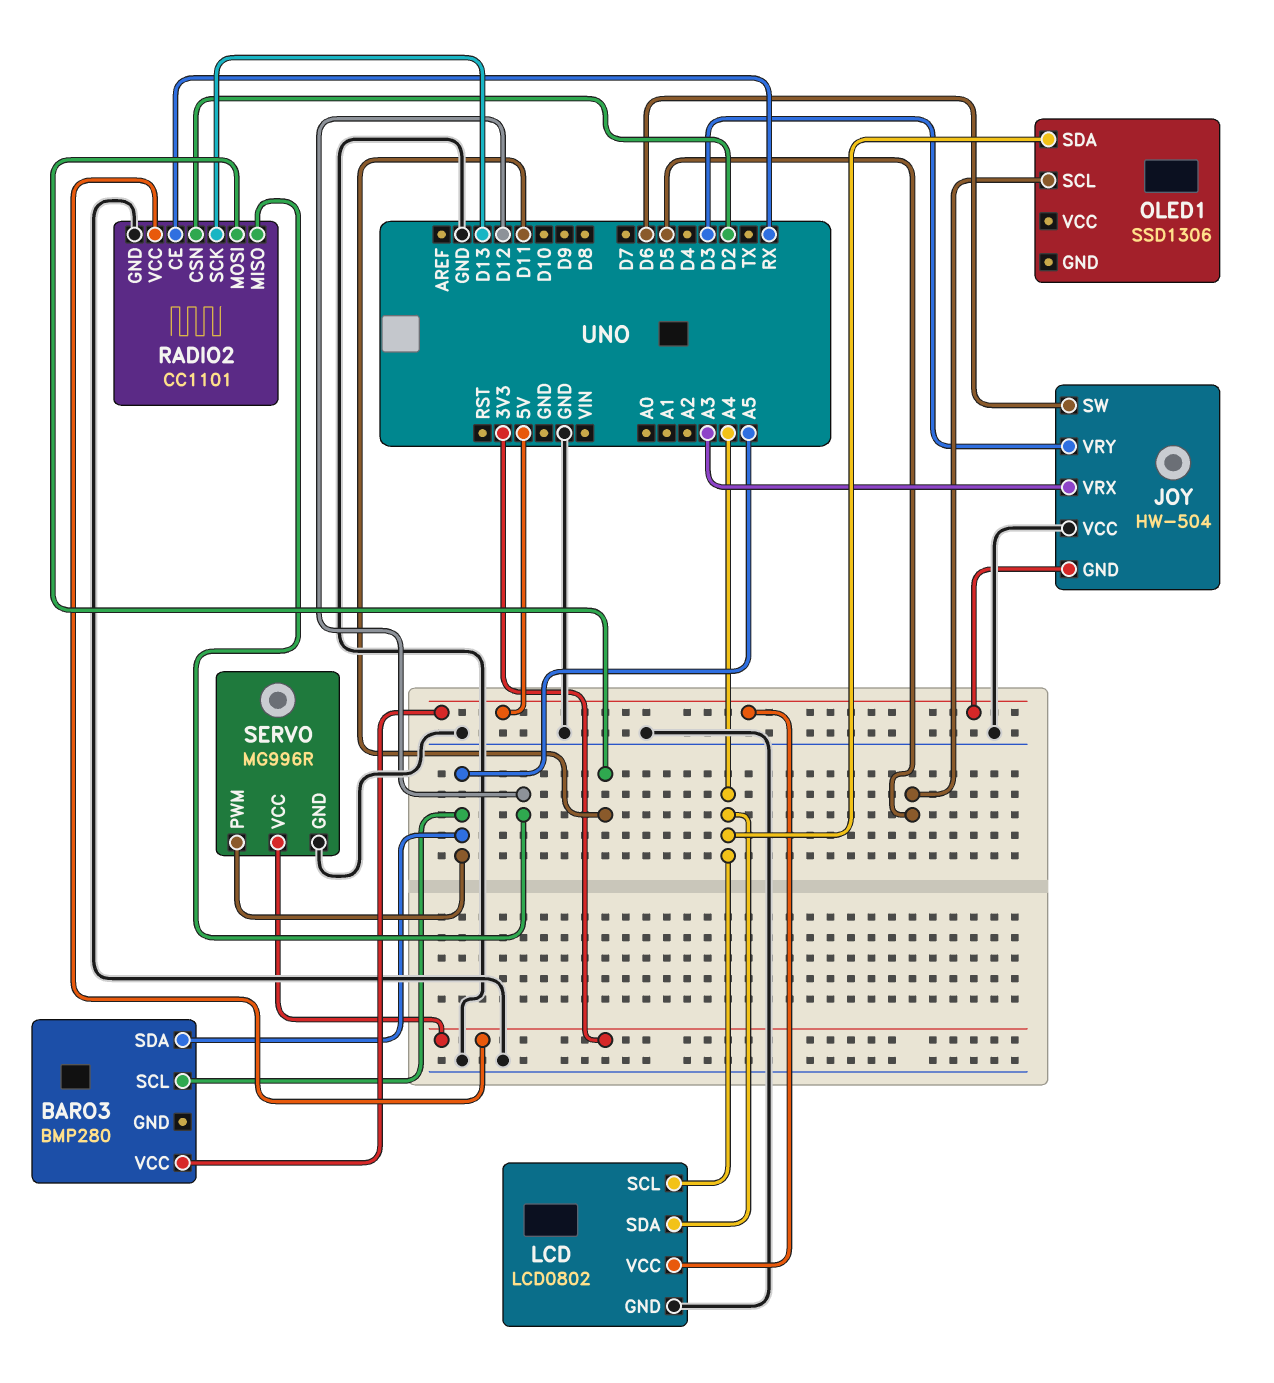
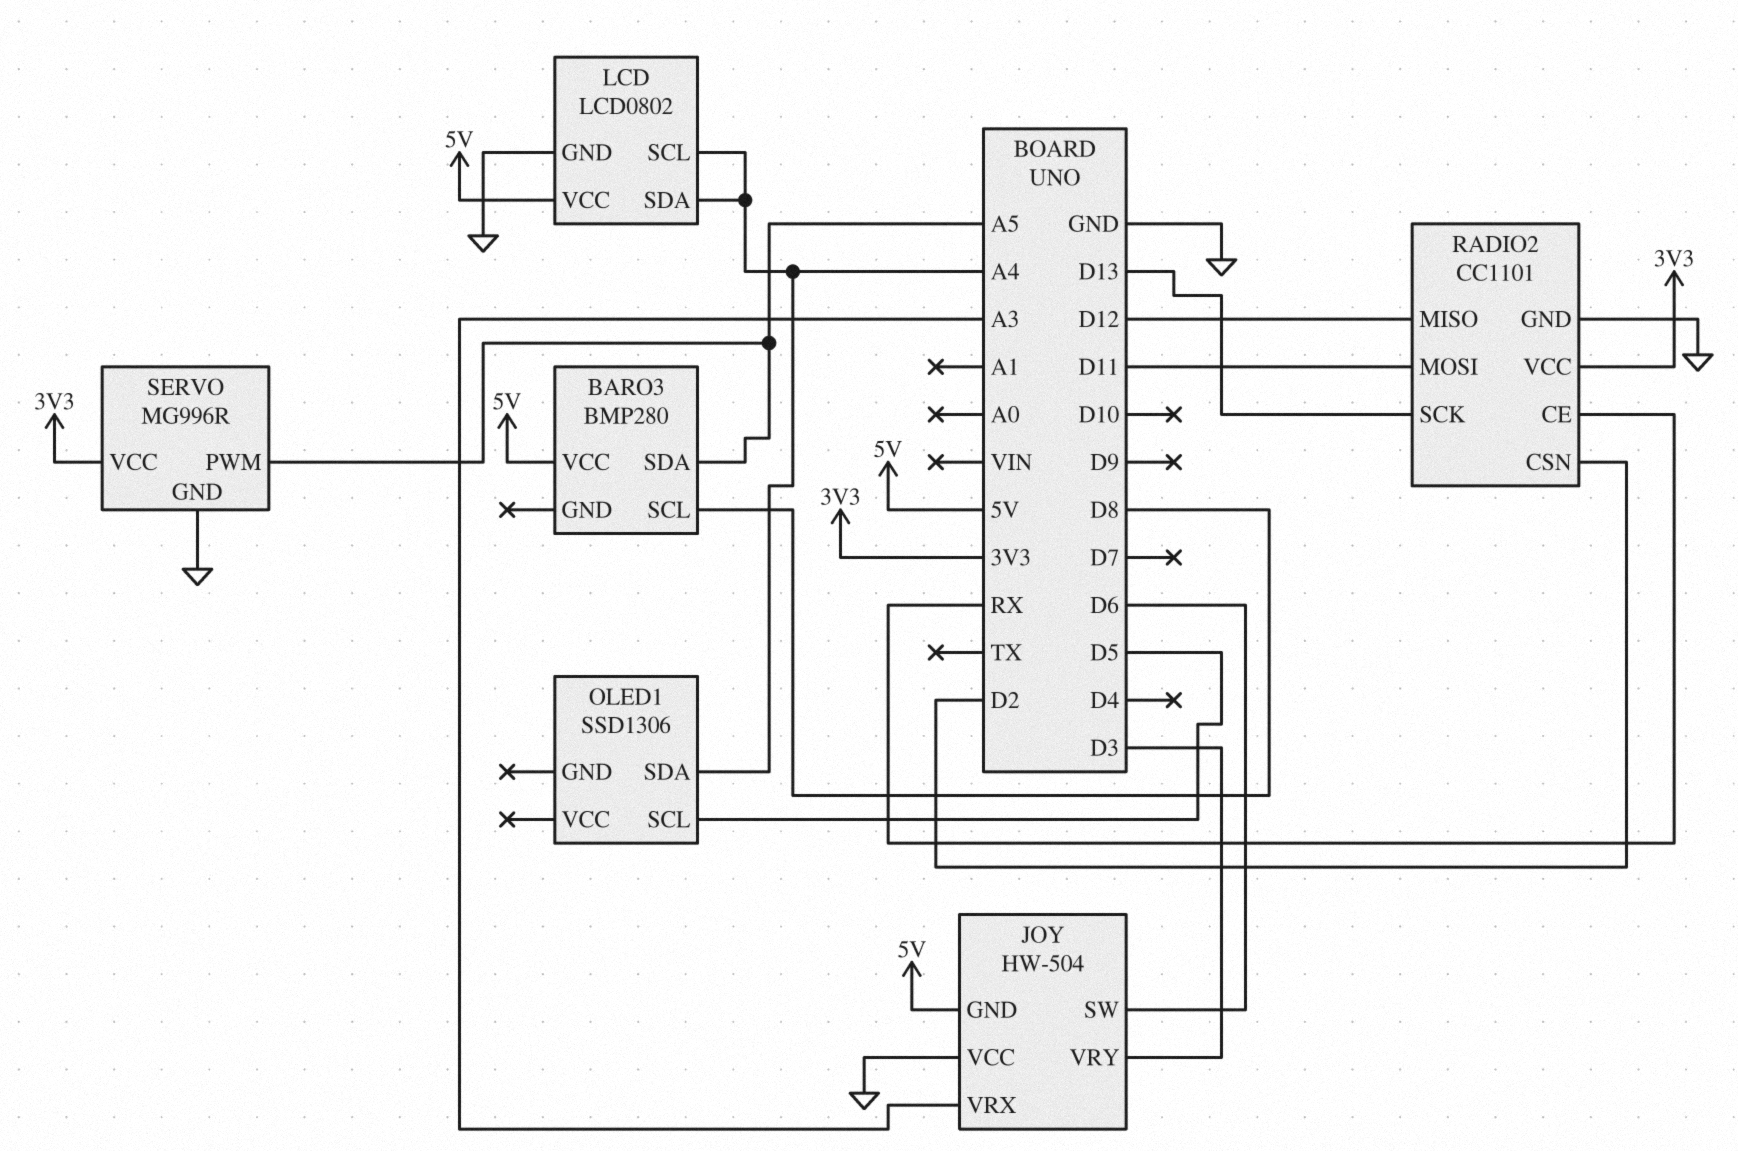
BARO3 pin SCL: A5 -> D8

